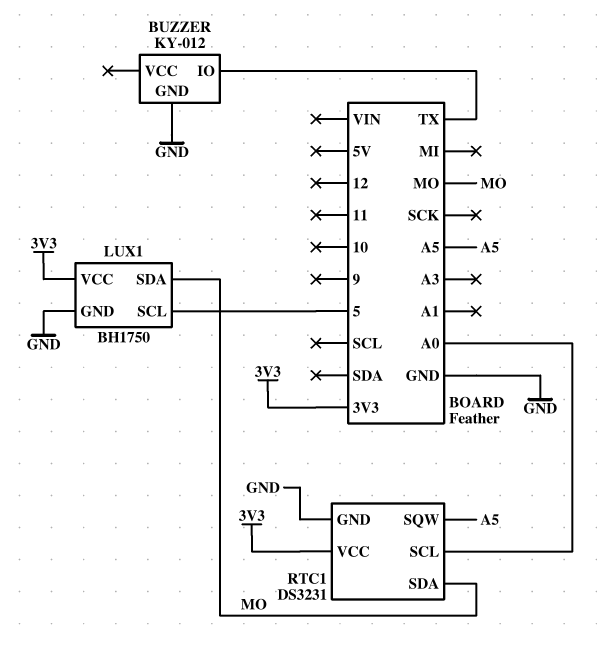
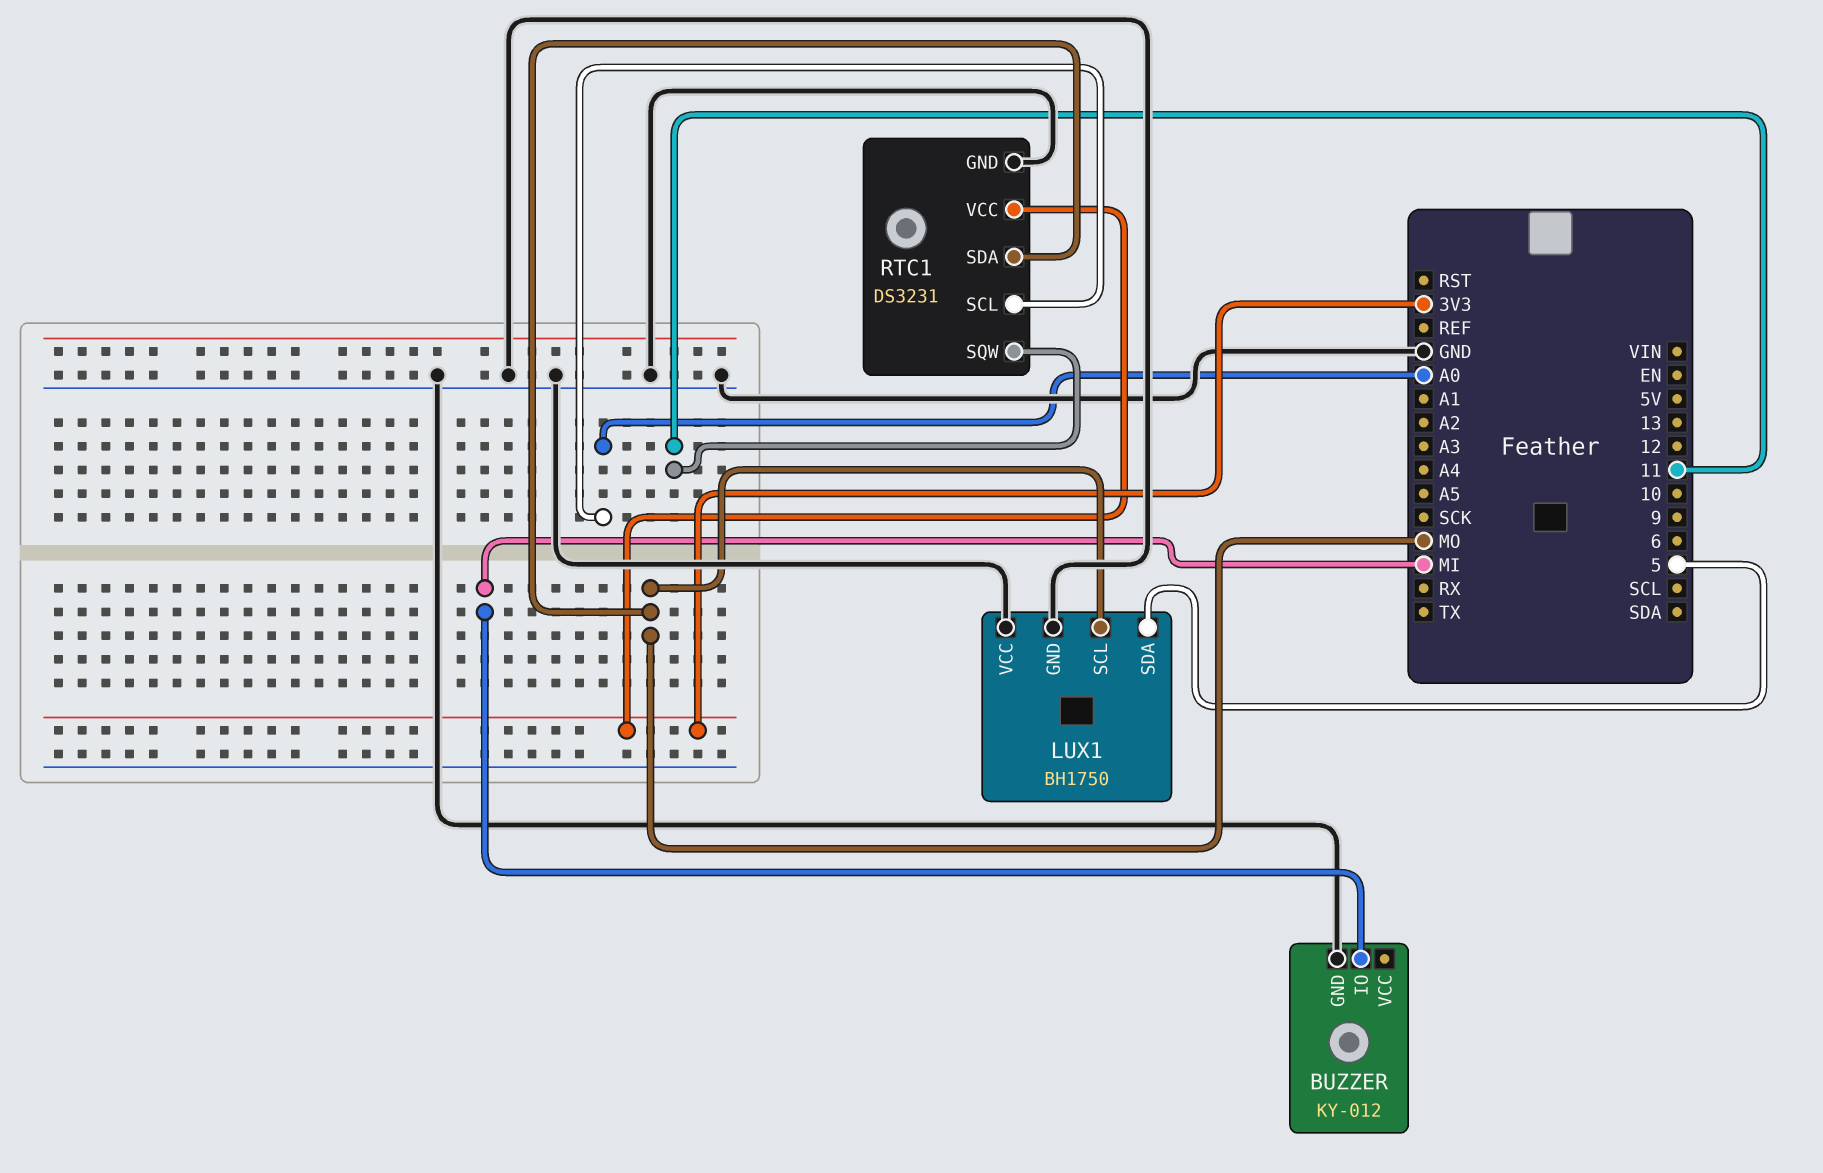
BUZZER pin IO: TX -> MI
LUX1 pin SCL: 5 -> MO
LUX1 pin SDA: MO -> 5
LUX1 pin VCC: 3V3 -> GND
RTC1 pin SQW: A5 -> 11

